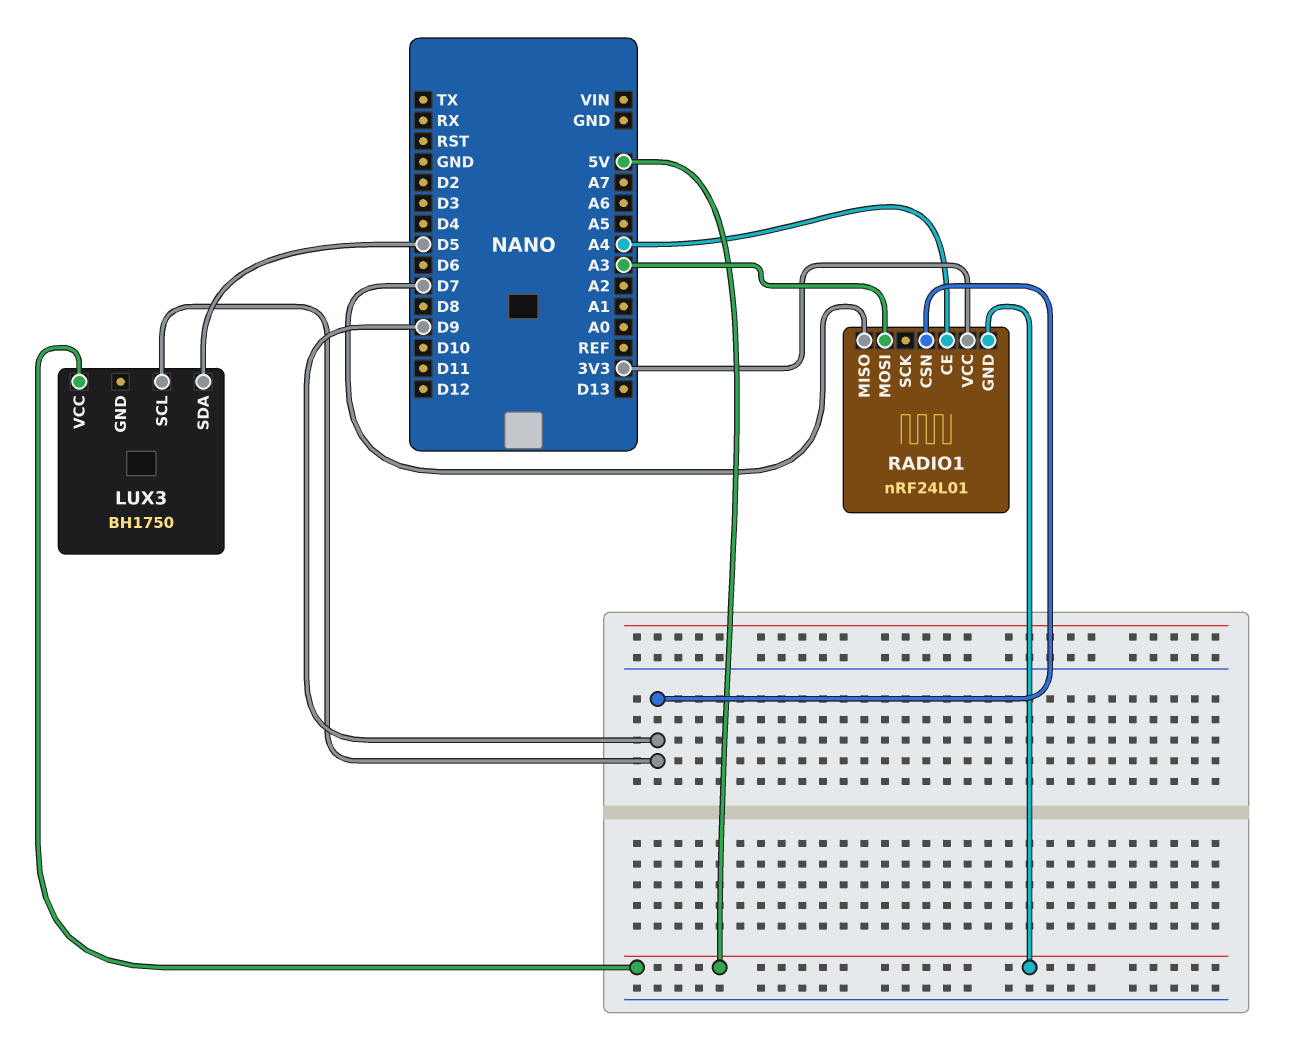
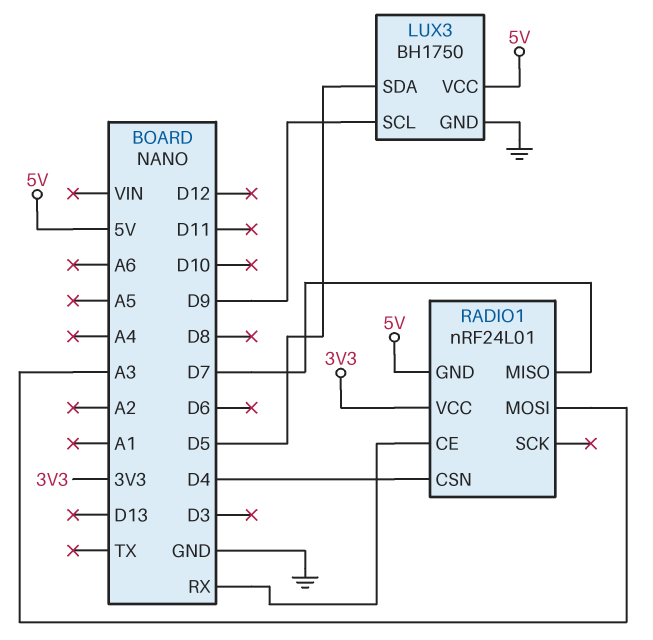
LUX3 pin GND: none -> GND
RADIO1 pin CE: A4 -> RX
RADIO1 pin CSN: D9 -> D4

